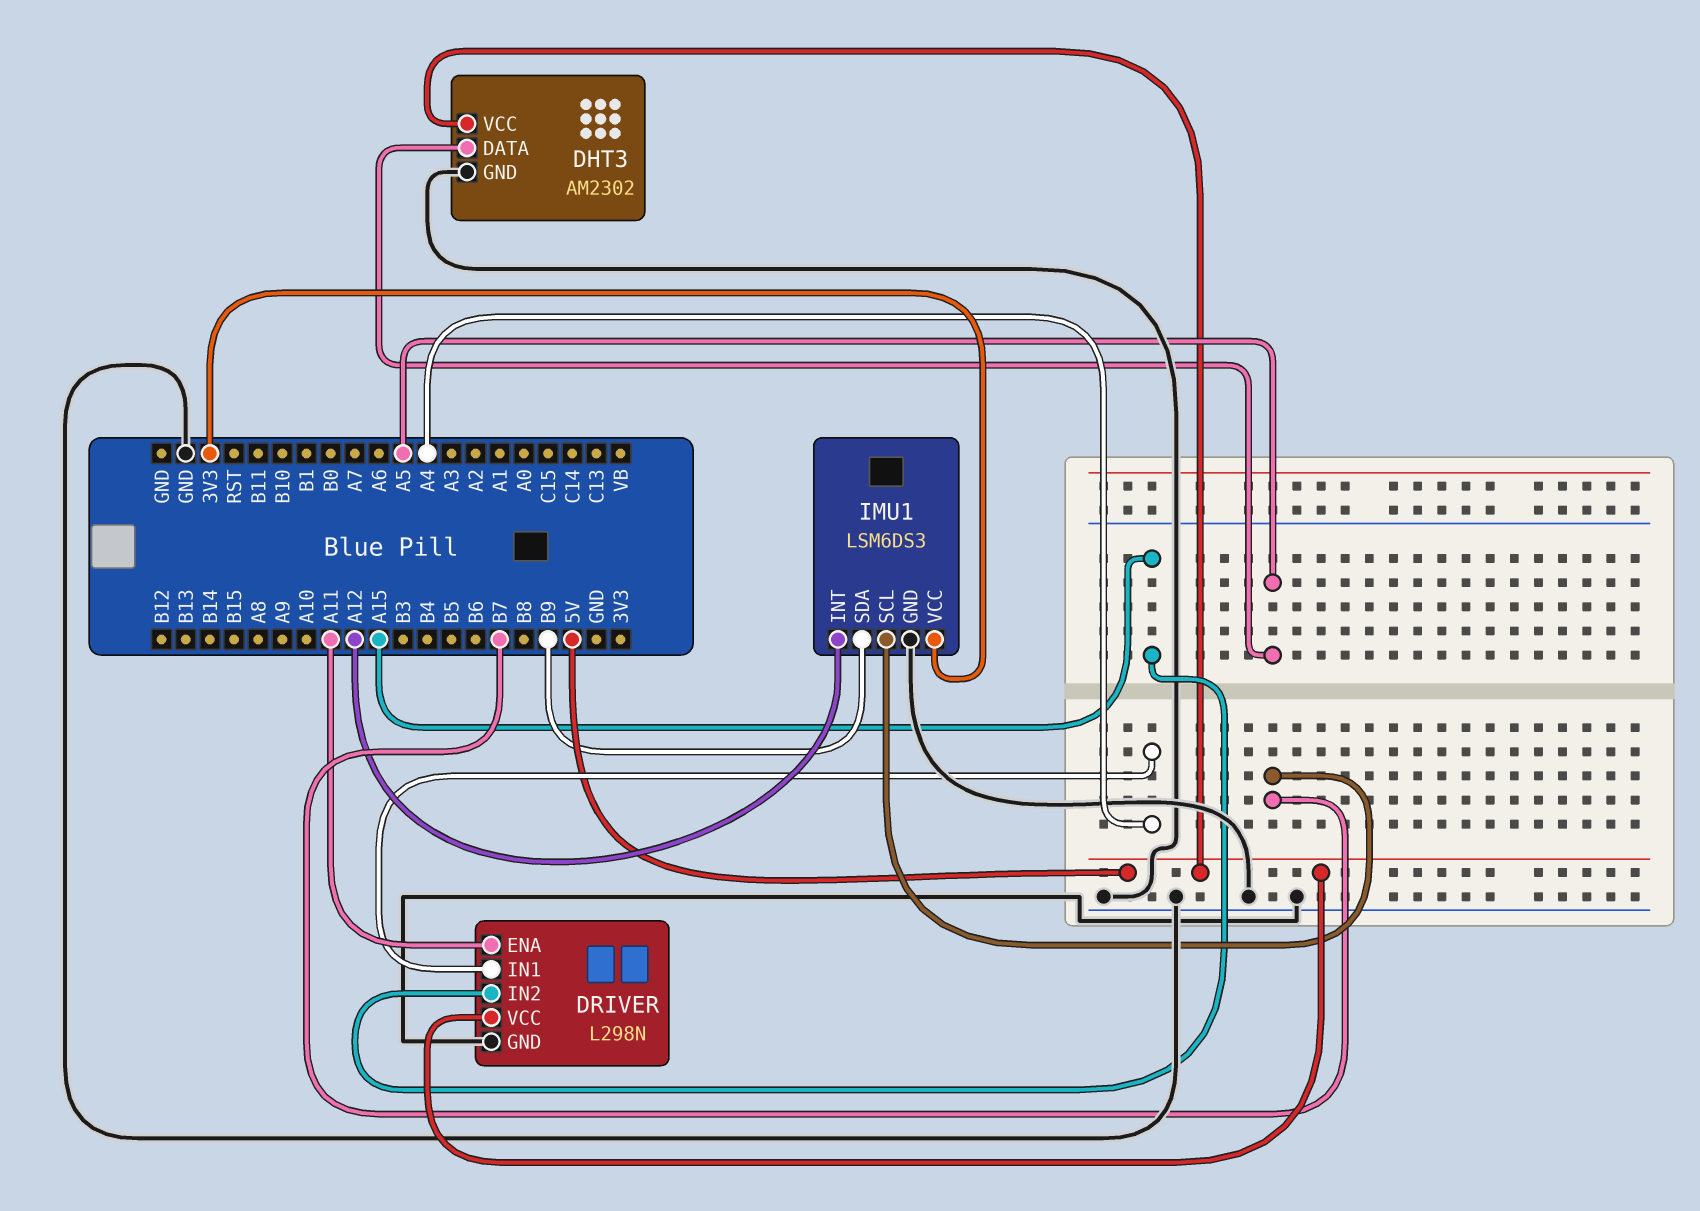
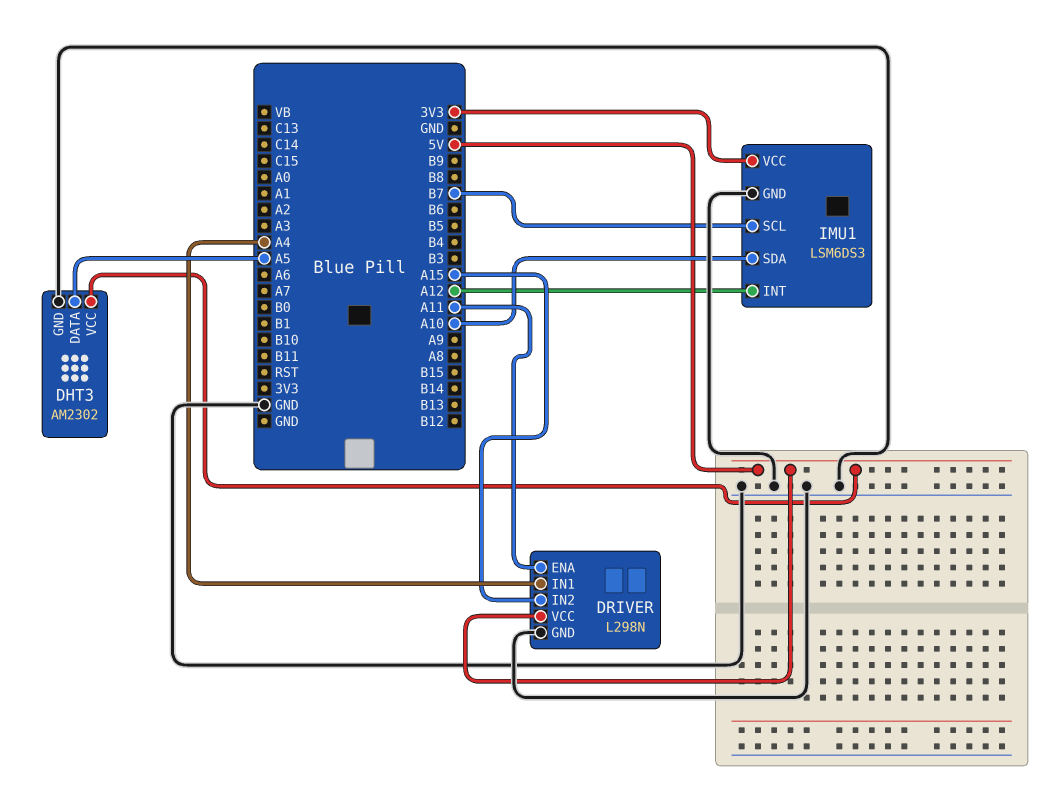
IMU1 pin SDA: B9 -> A10

